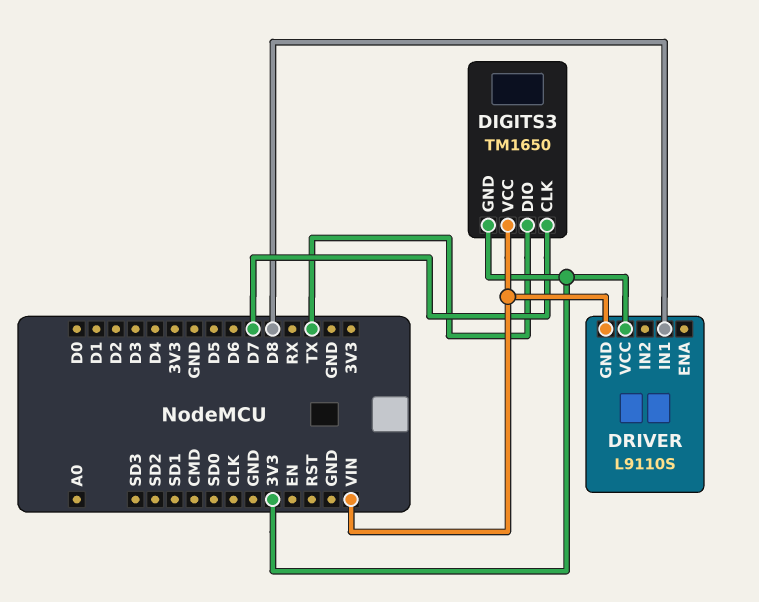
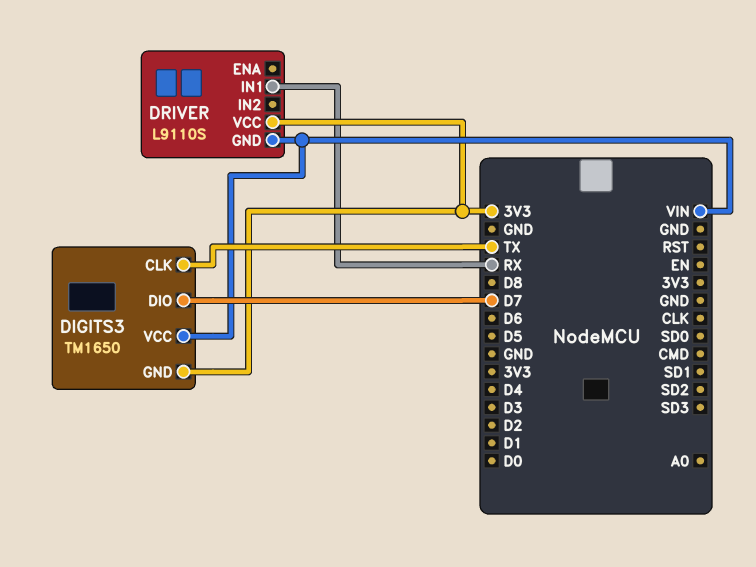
DIGITS3 pin CLK: D7 -> TX
DIGITS3 pin DIO: TX -> D7
DRIVER pin IN1: D8 -> RX

